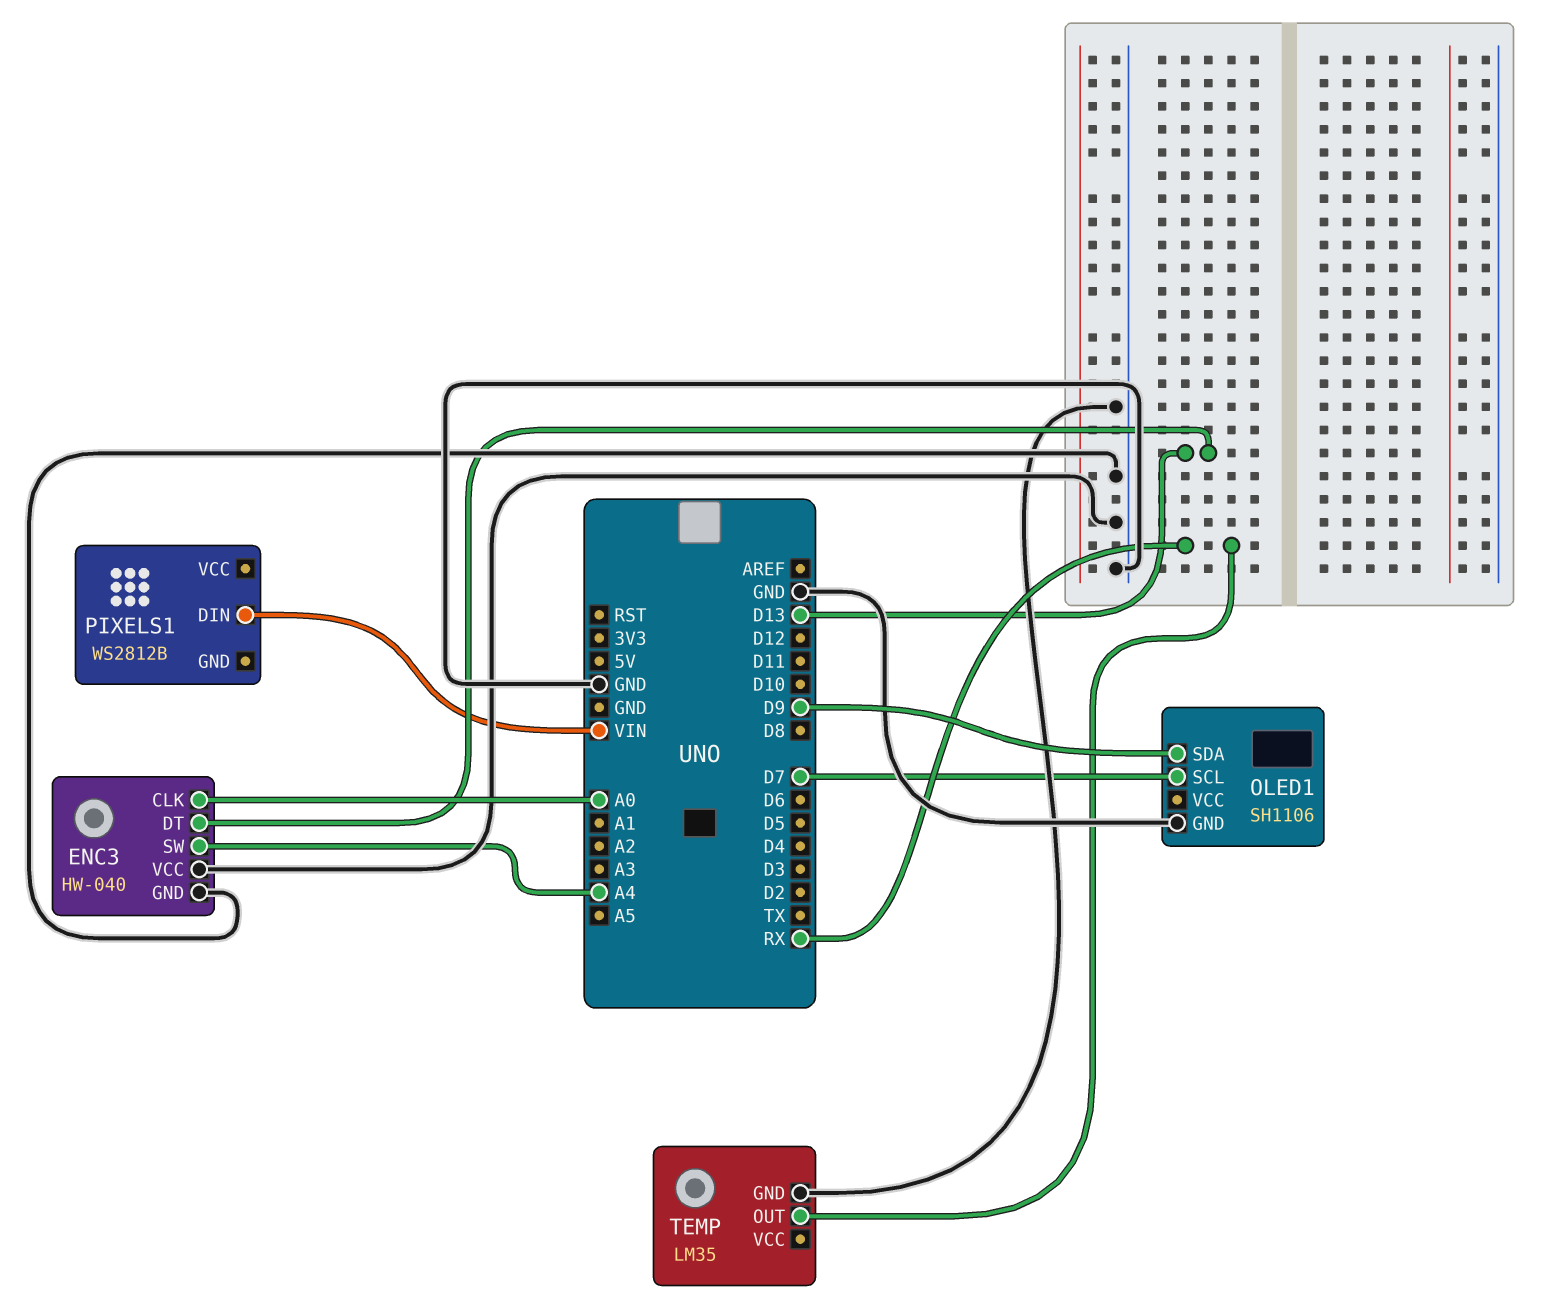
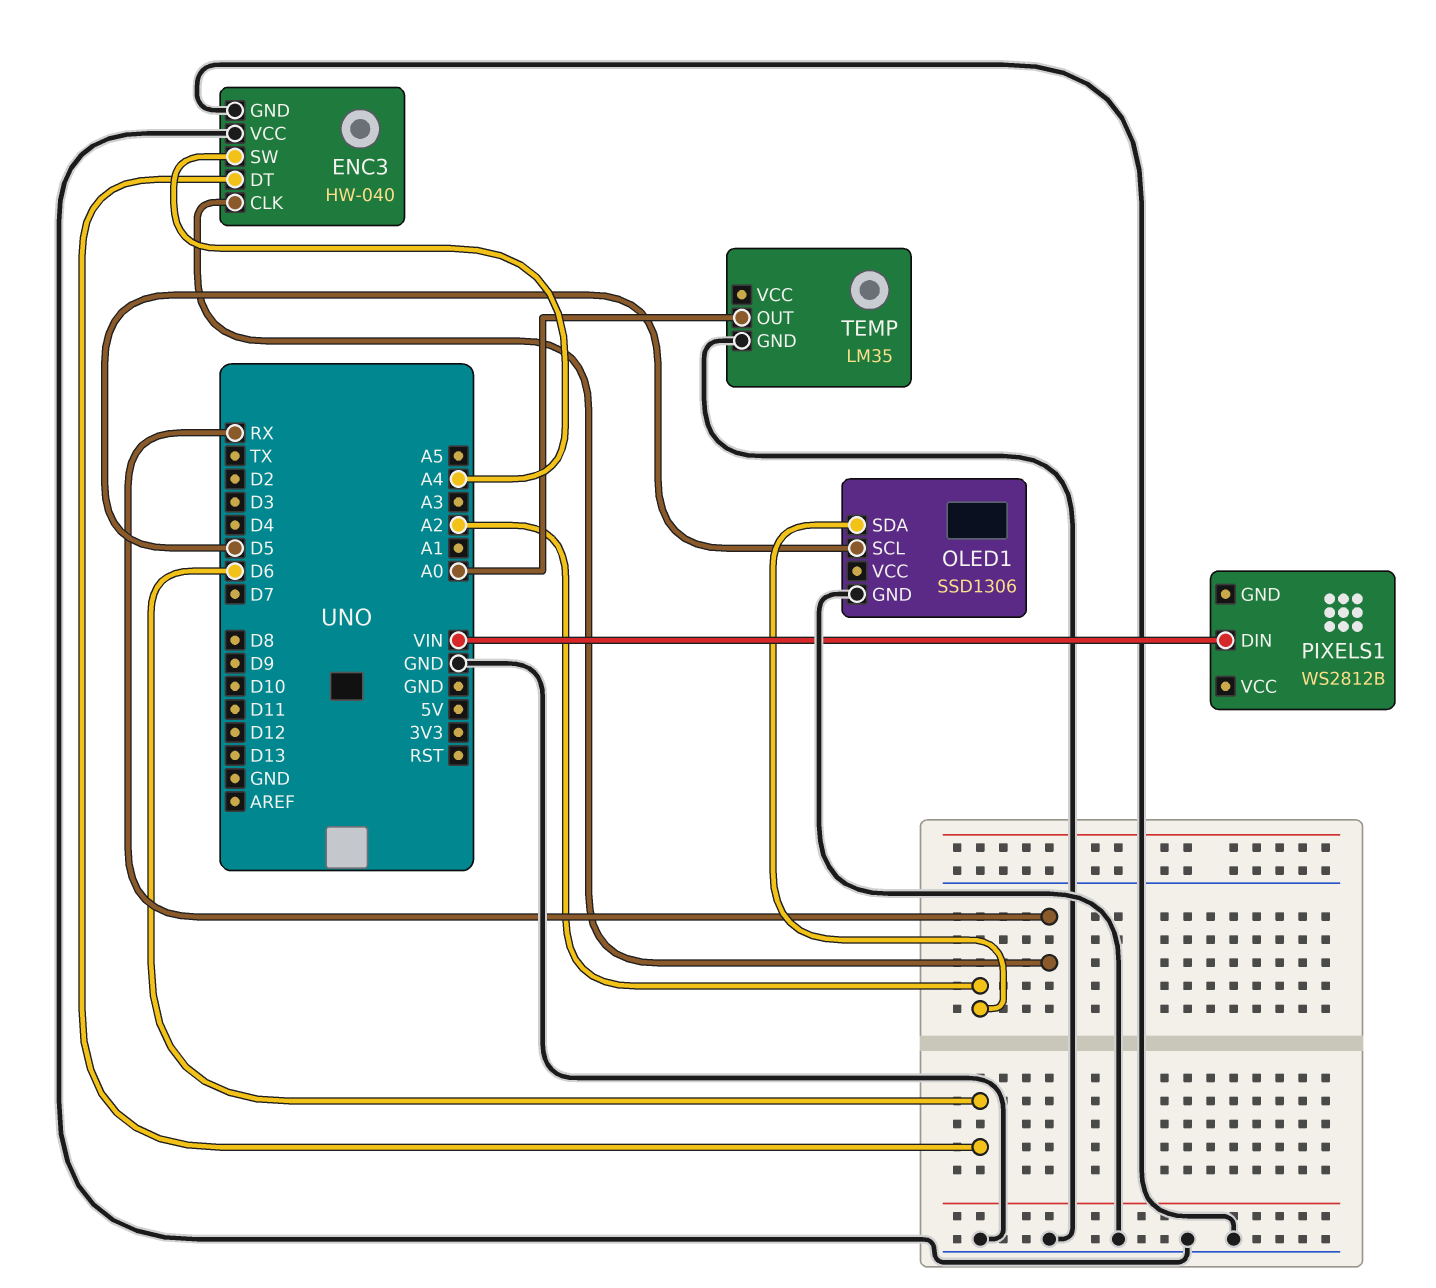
ENC3 pin CLK: A0 -> RX
ENC3 pin DT: D13 -> D6
OLED1: SH1106 -> SSD1306
OLED1 pin SCL: D7 -> D5
OLED1 pin SDA: D9 -> A2
TEMP pin OUT: RX -> A0

